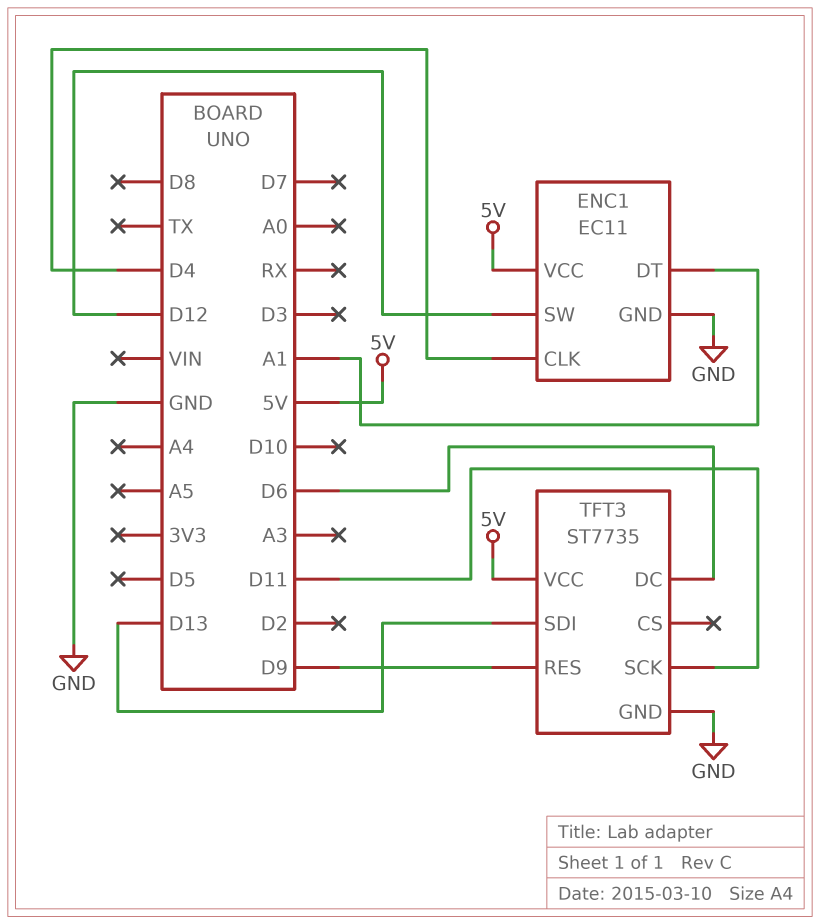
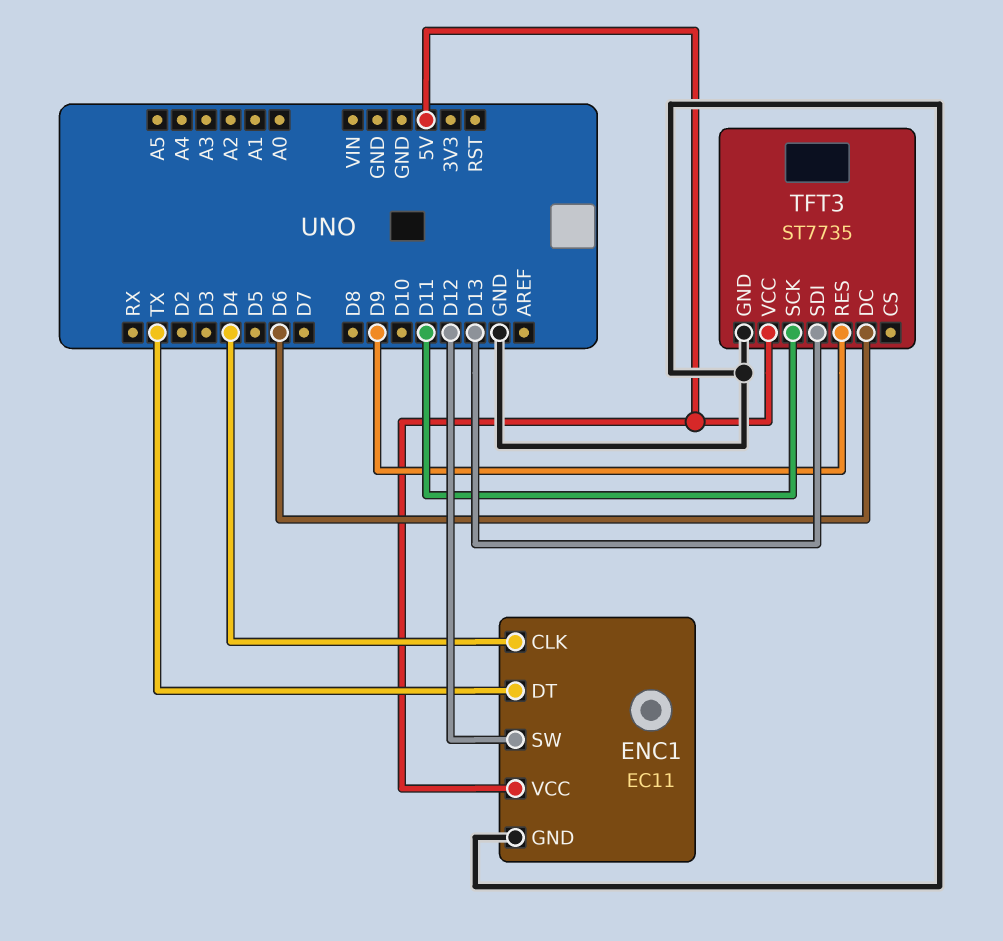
ENC1 pin DT: A1 -> TX

